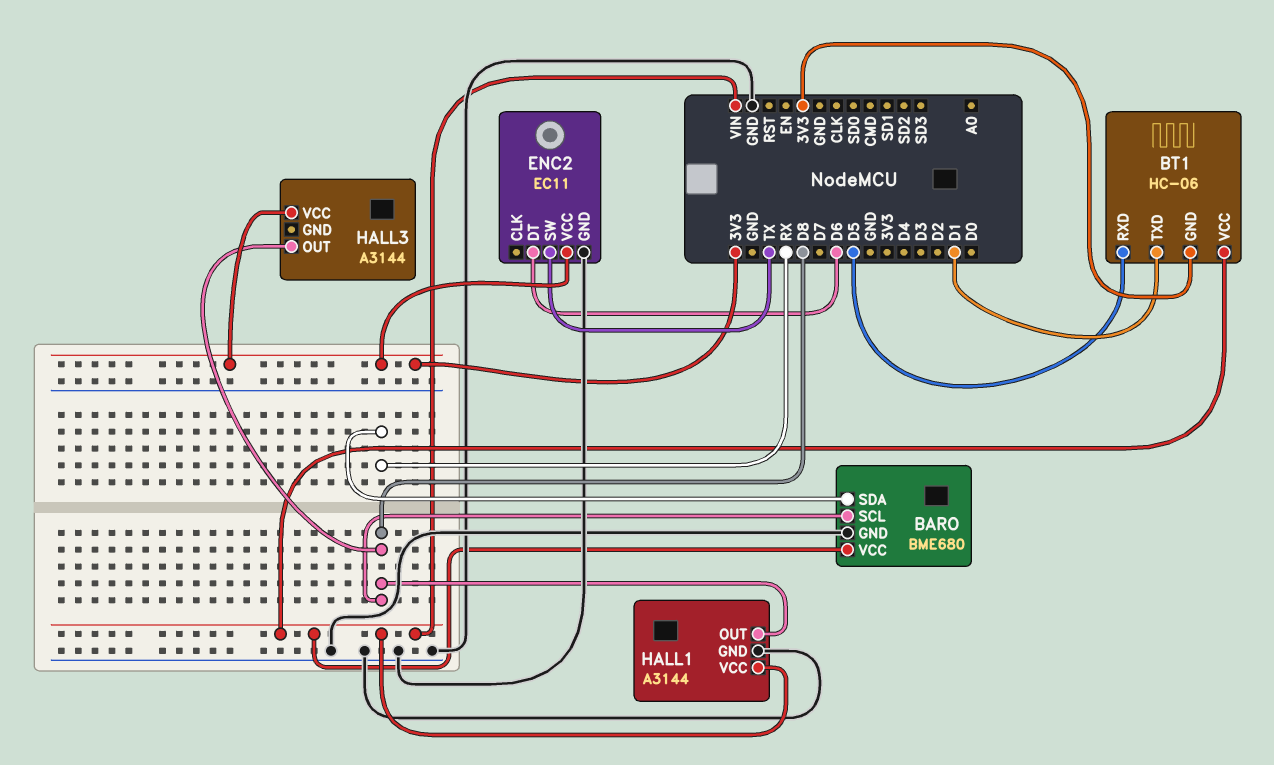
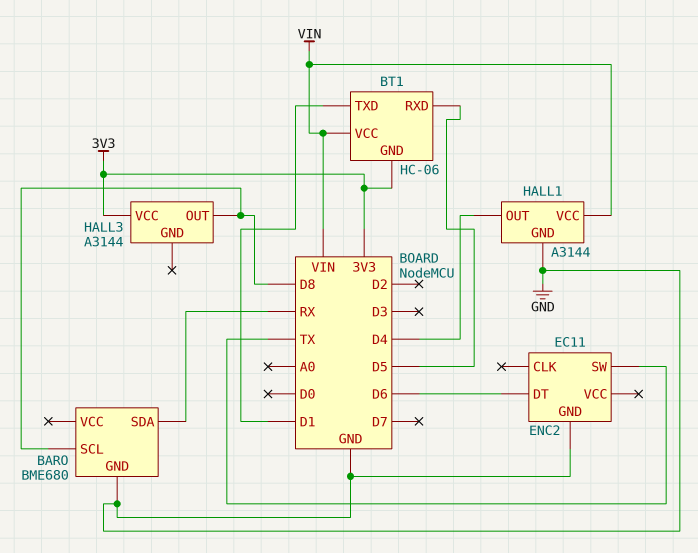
BARO pin VCC: VIN -> none
ENC2 pin VCC: 3V3 -> none
HALL1 pin OUT: D8 -> D4

